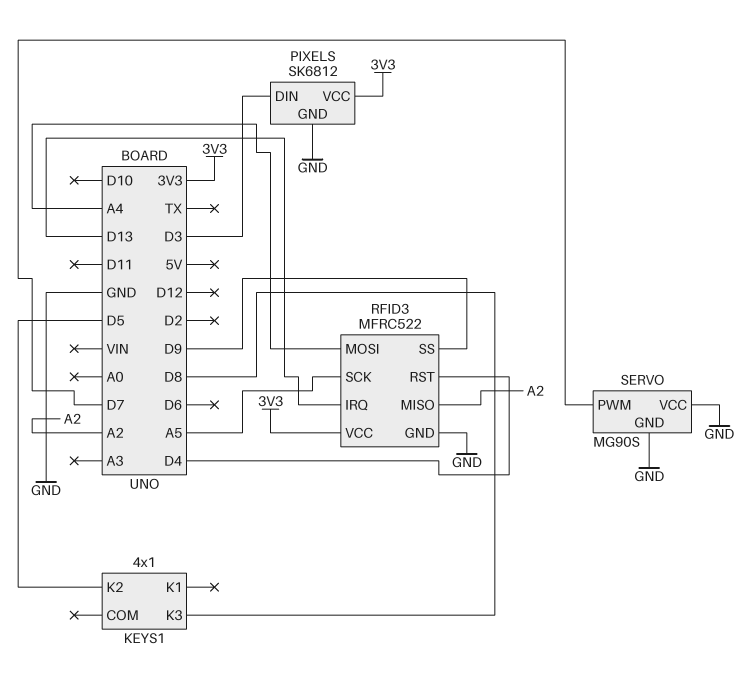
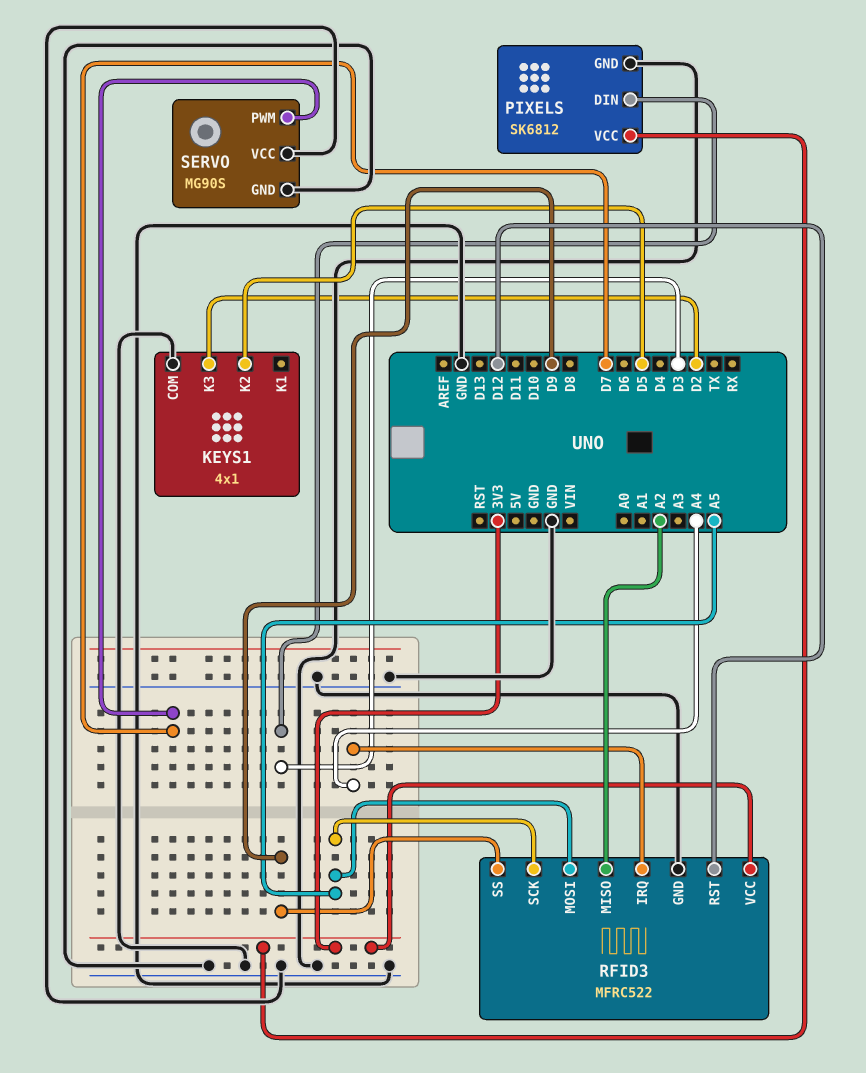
KEYS1 pin COM: none -> GND
KEYS1 pin K3: D8 -> D2
RFID3 pin IRQ: D13 -> A4
RFID3 pin MOSI: A4 -> A5
RFID3 pin RST: D4 -> D12

